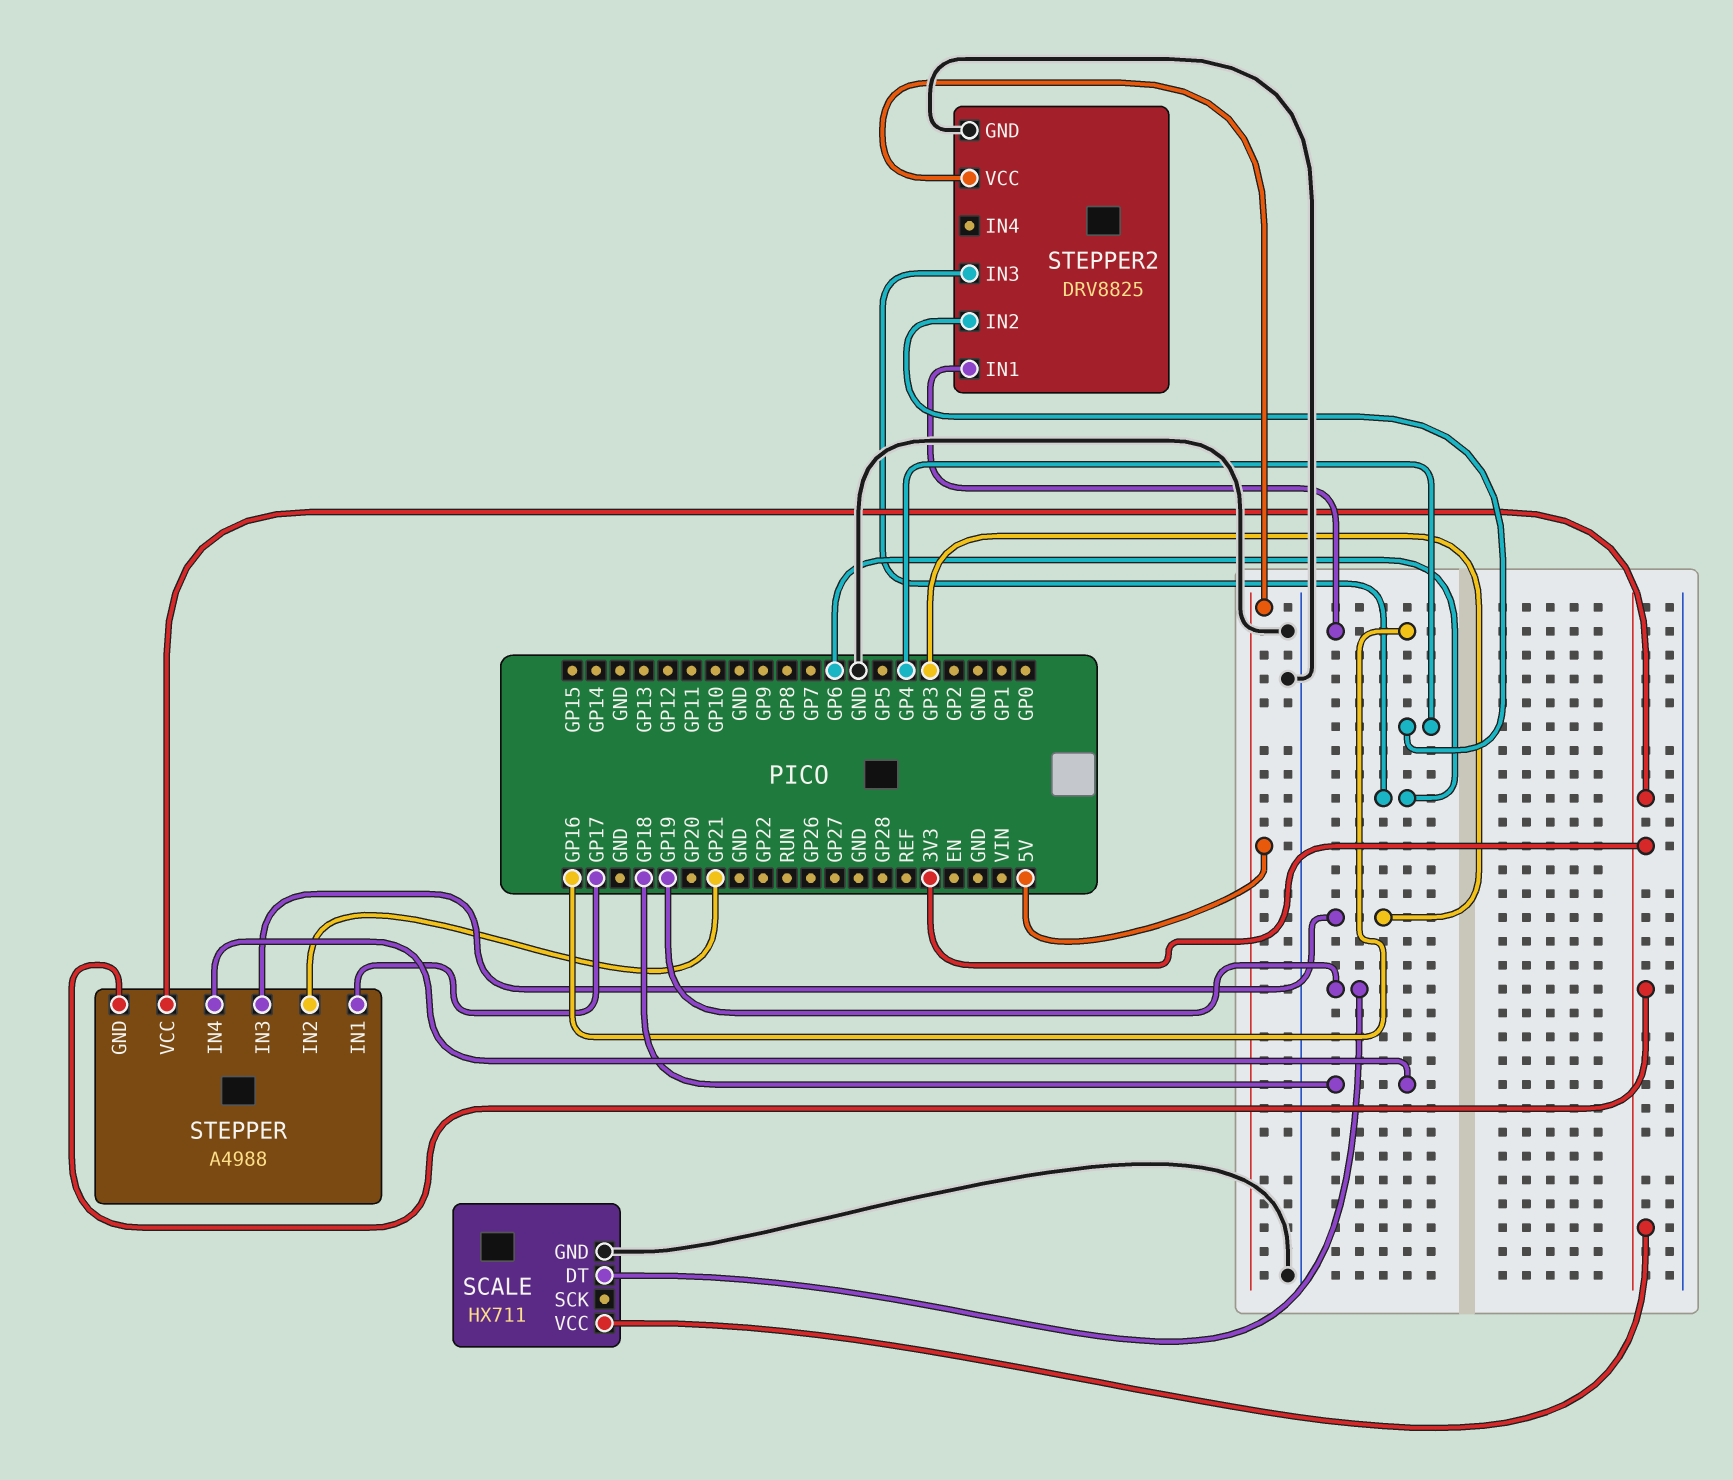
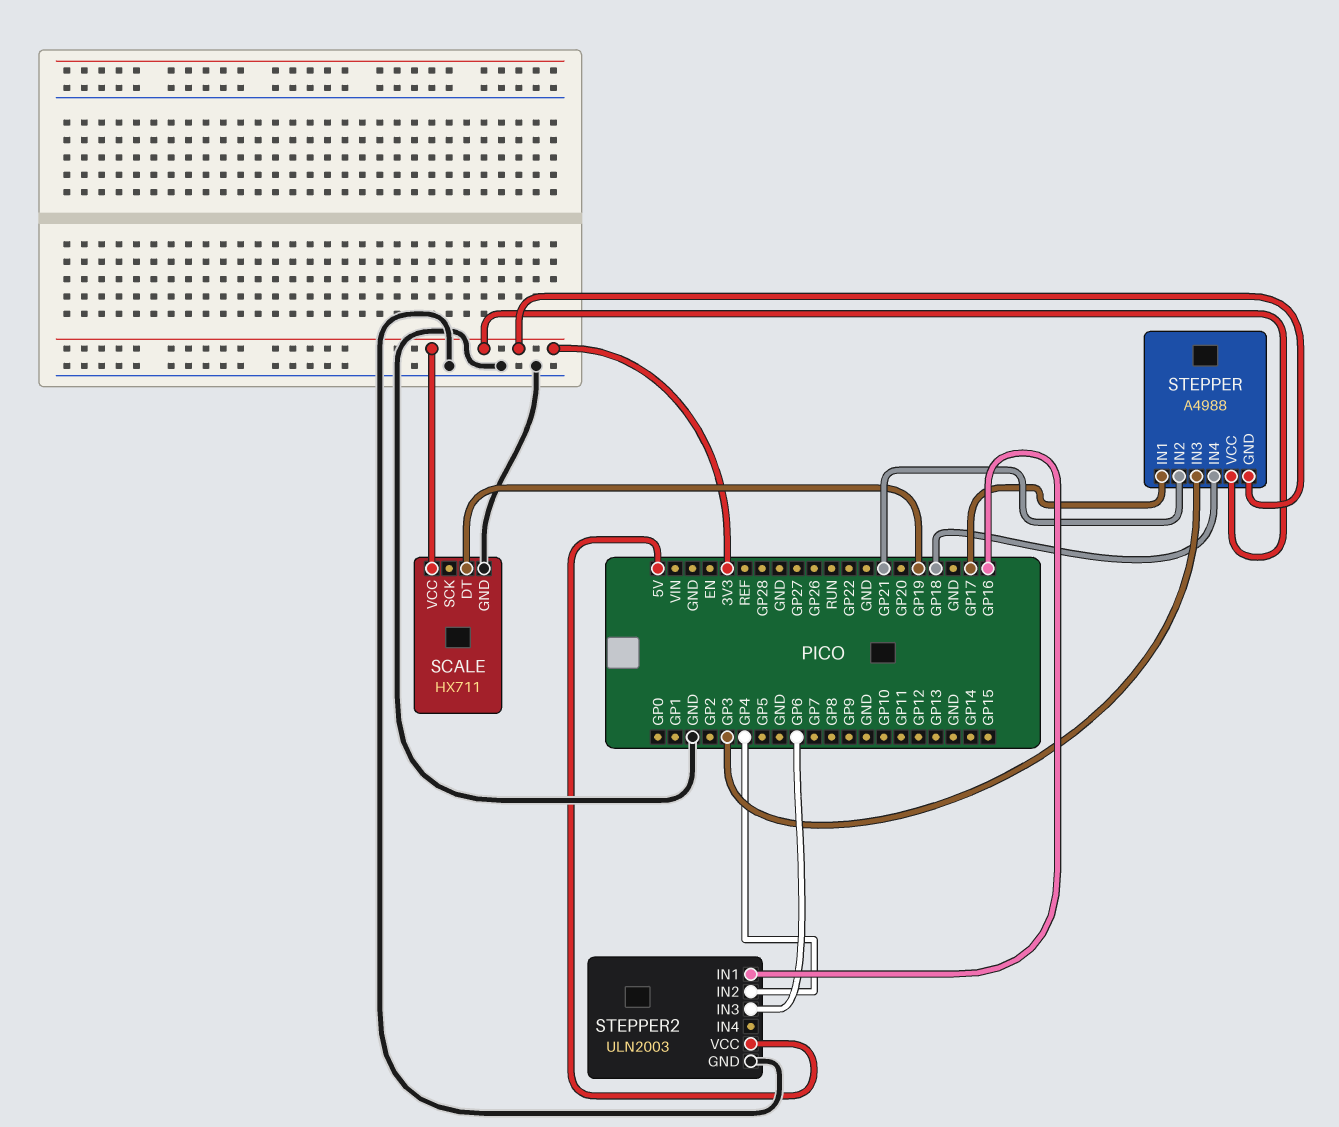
STEPPER2: DRV8825 -> ULN2003

